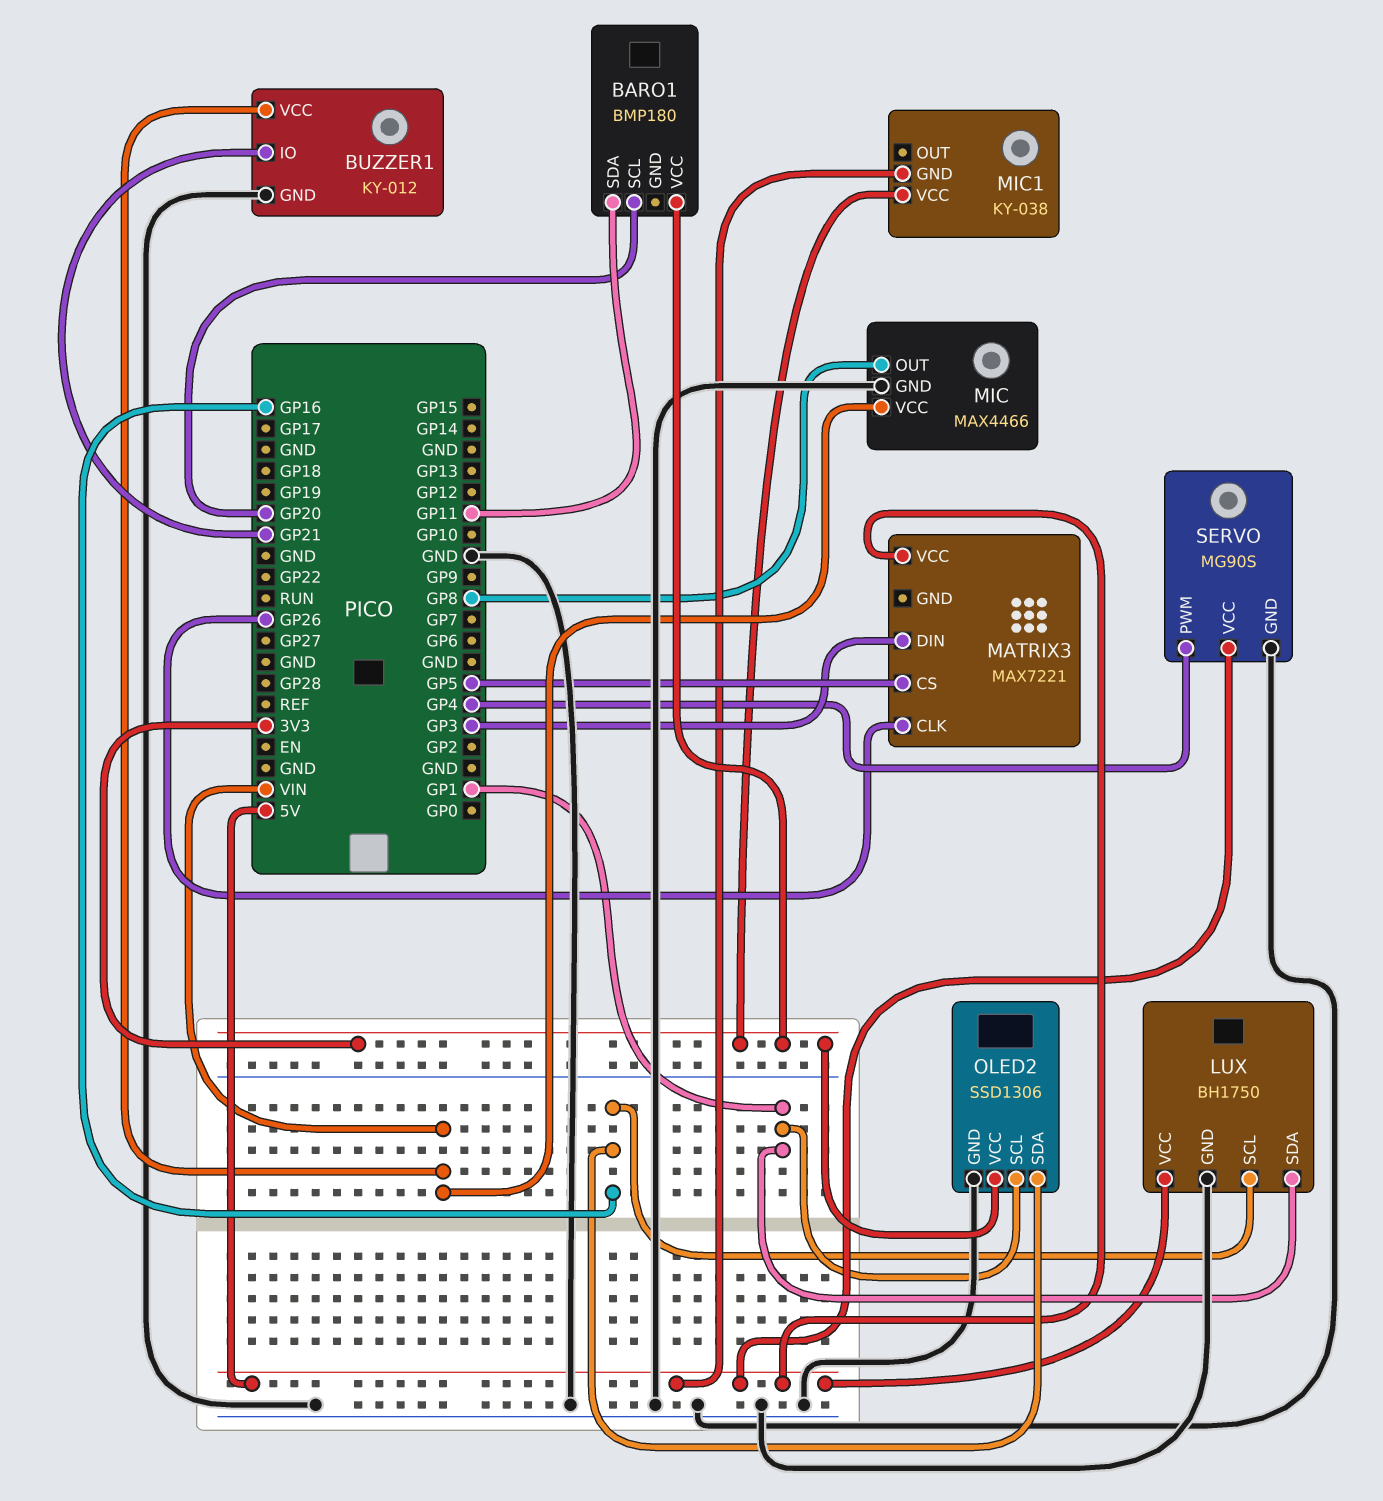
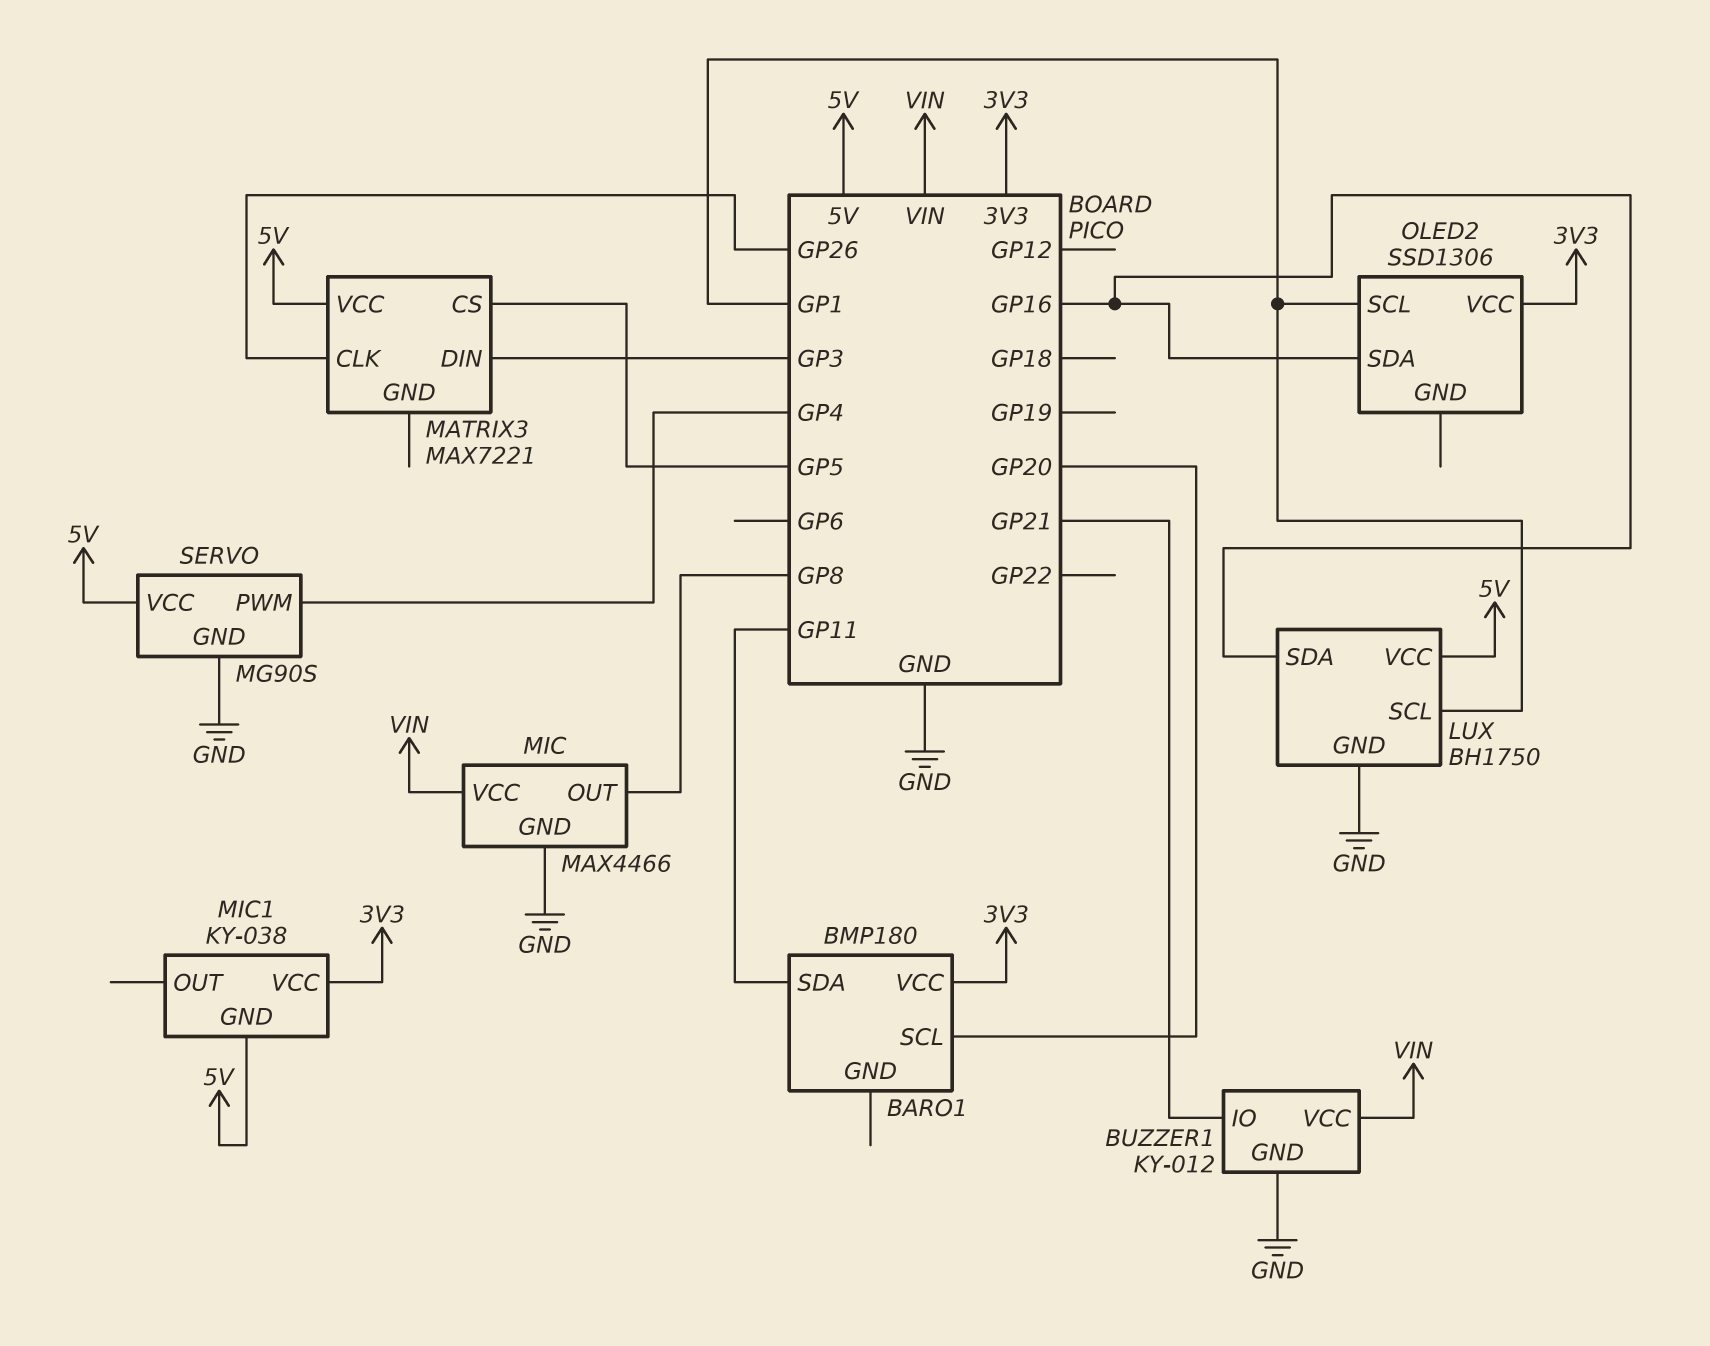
LUX pin SCL: GP16 -> GP1
LUX pin SDA: GP1 -> GP16
OLED2 pin GND: GND -> none

